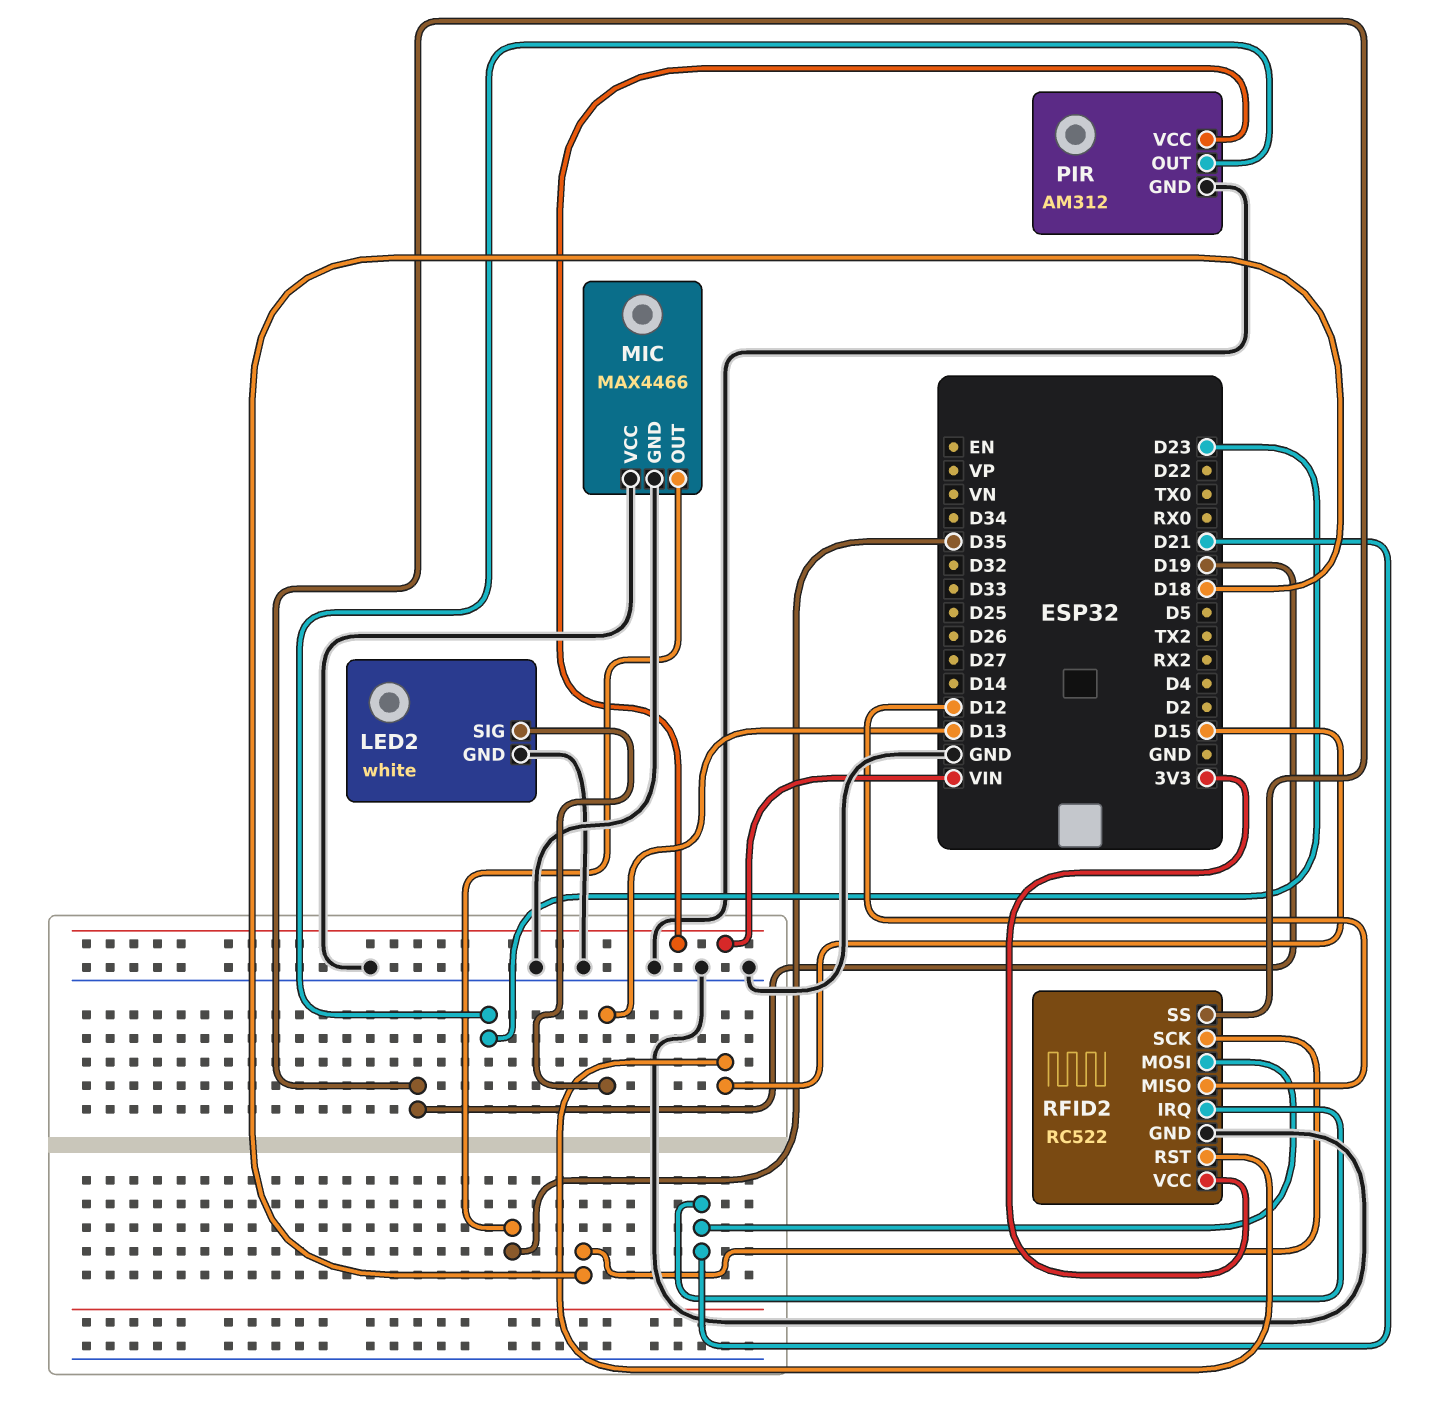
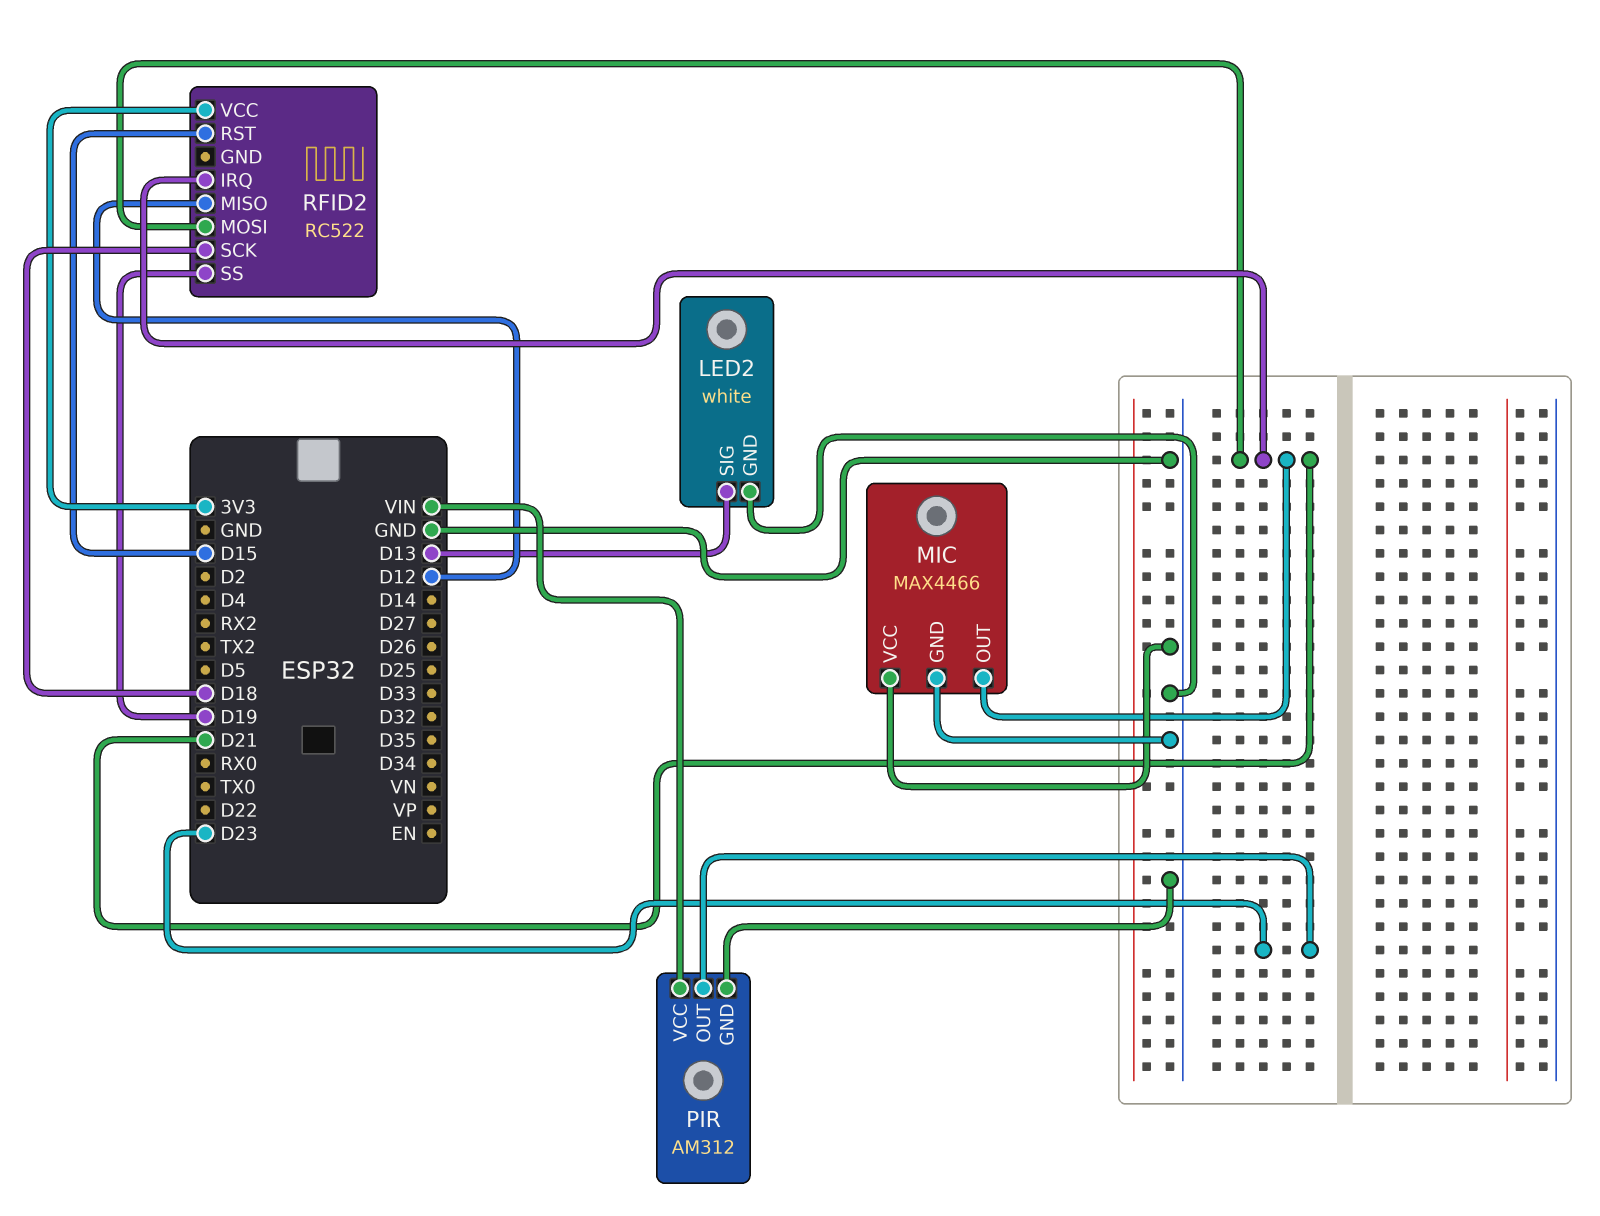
MIC pin OUT: D35 -> D21
RFID2 pin GND: GND -> none

